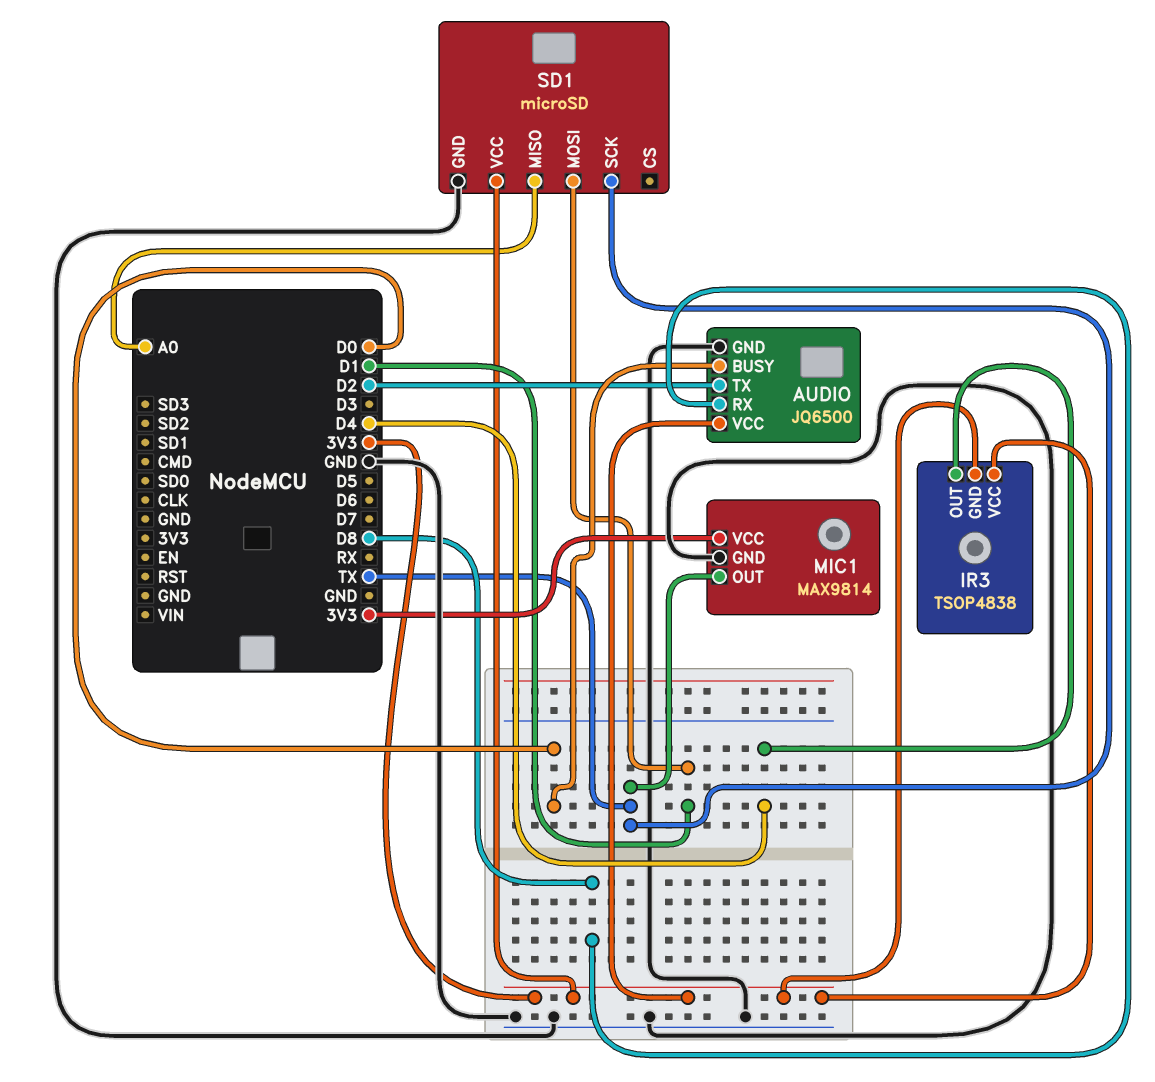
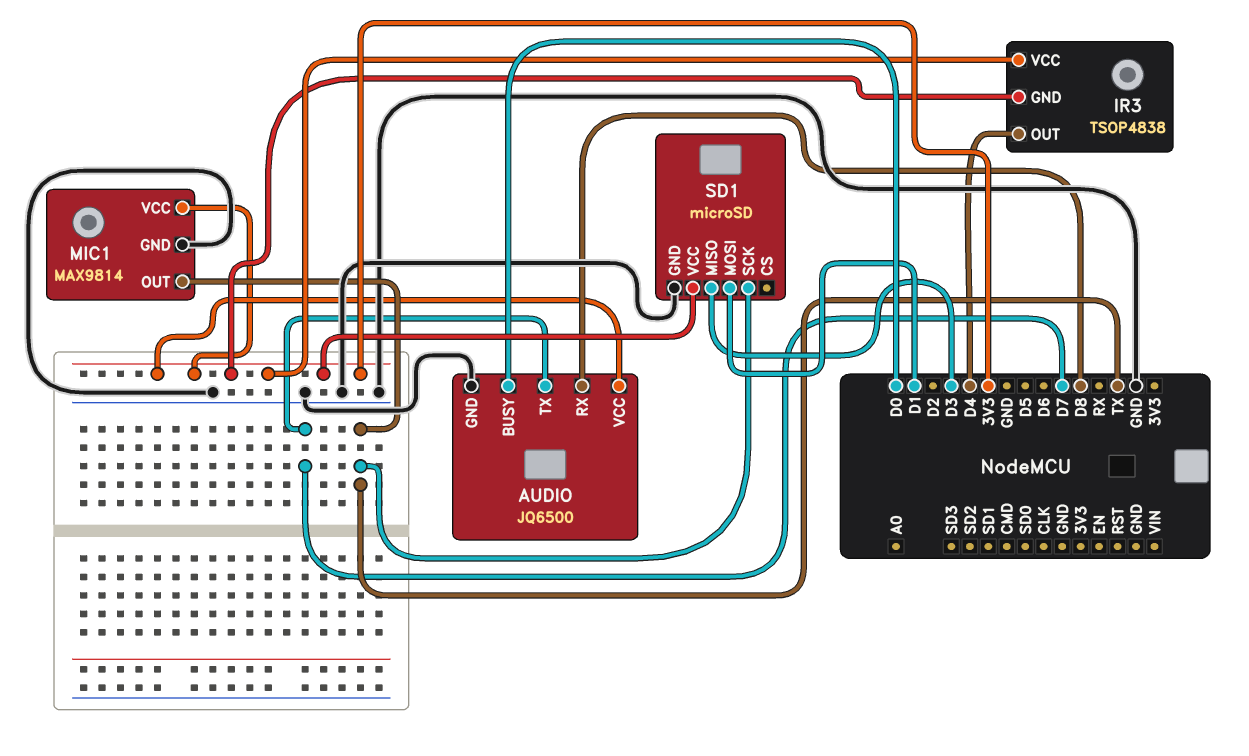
AUDIO pin TX: D2 -> D7
SD1 pin MISO: A0 -> D3

